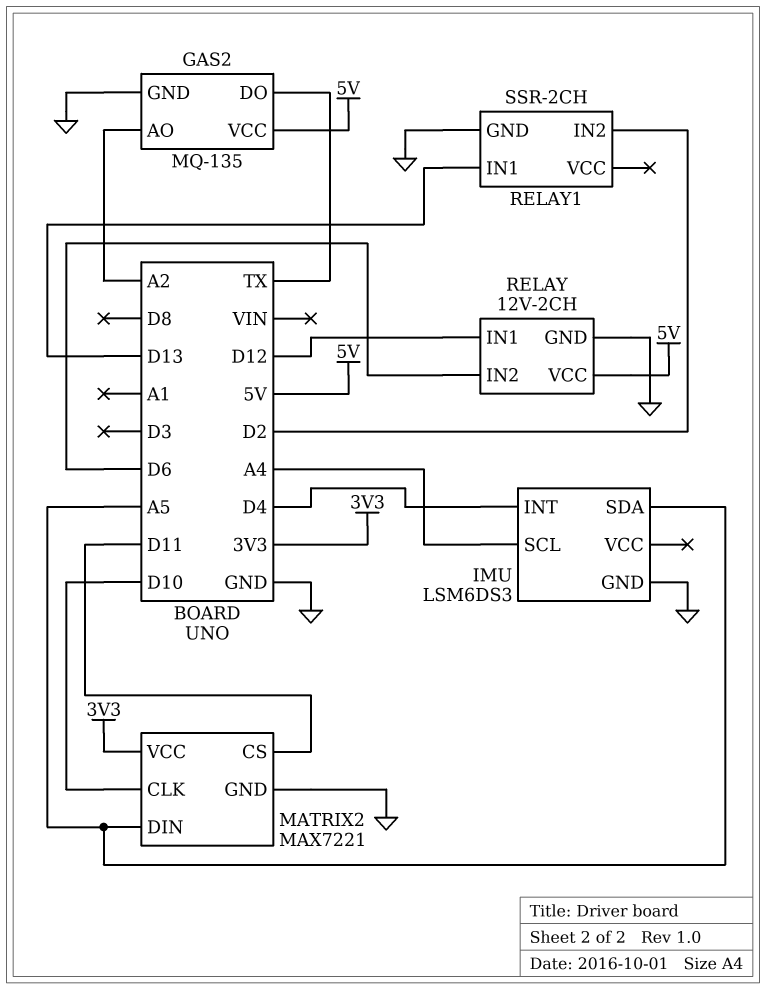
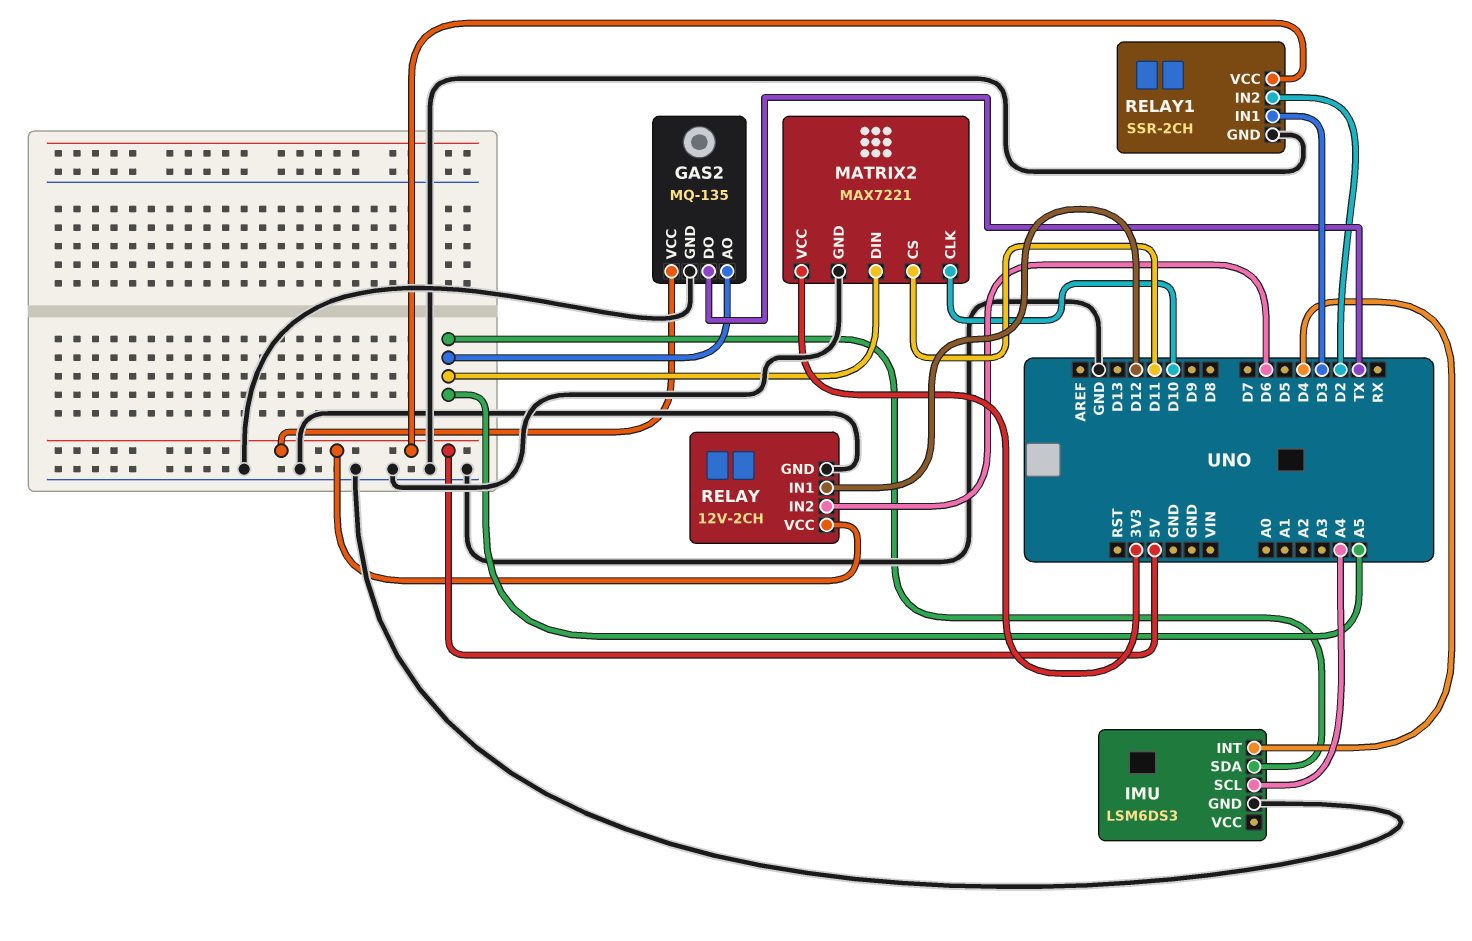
GAS2 pin AO: A2 -> A5
RELAY1 pin IN1: D13 -> D3
RELAY1 pin VCC: none -> 5V

